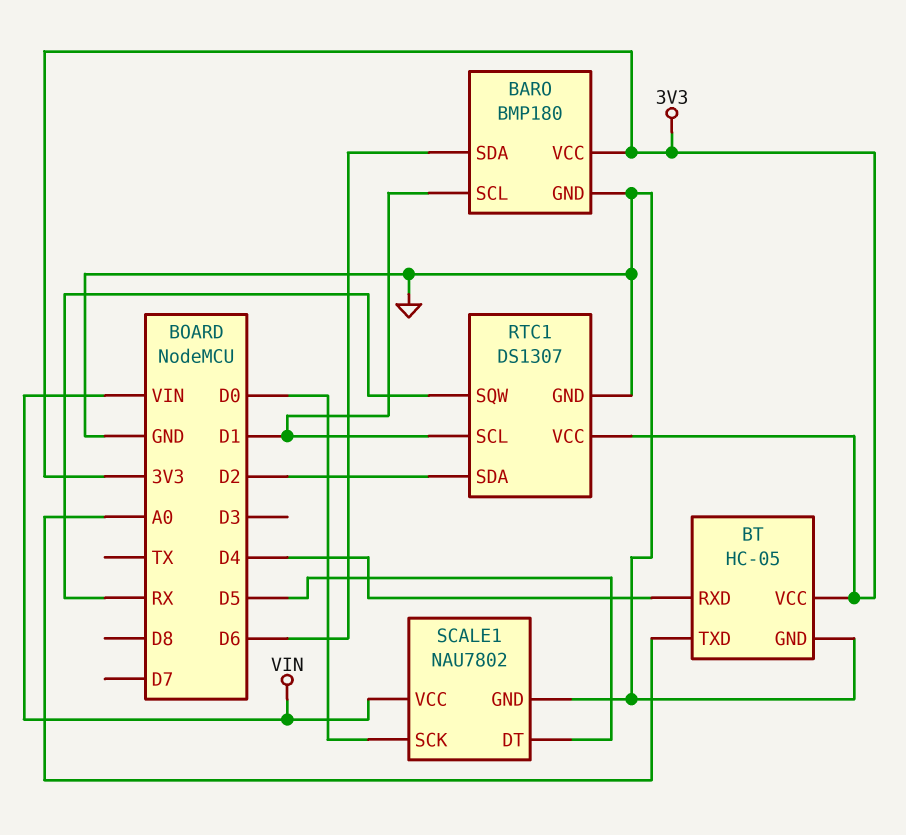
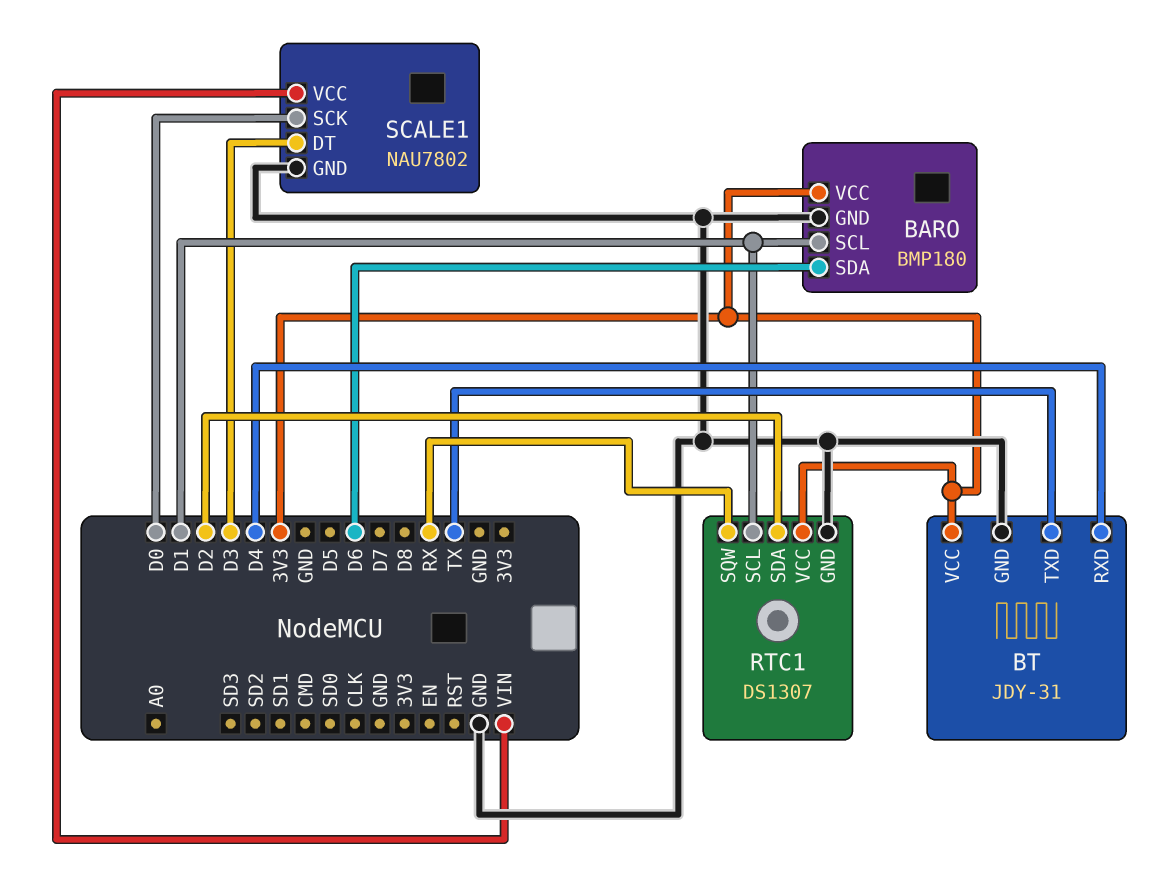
BT: HC-05 -> JDY-31
BT pin TXD: A0 -> TX
SCALE1 pin DT: D5 -> D3

